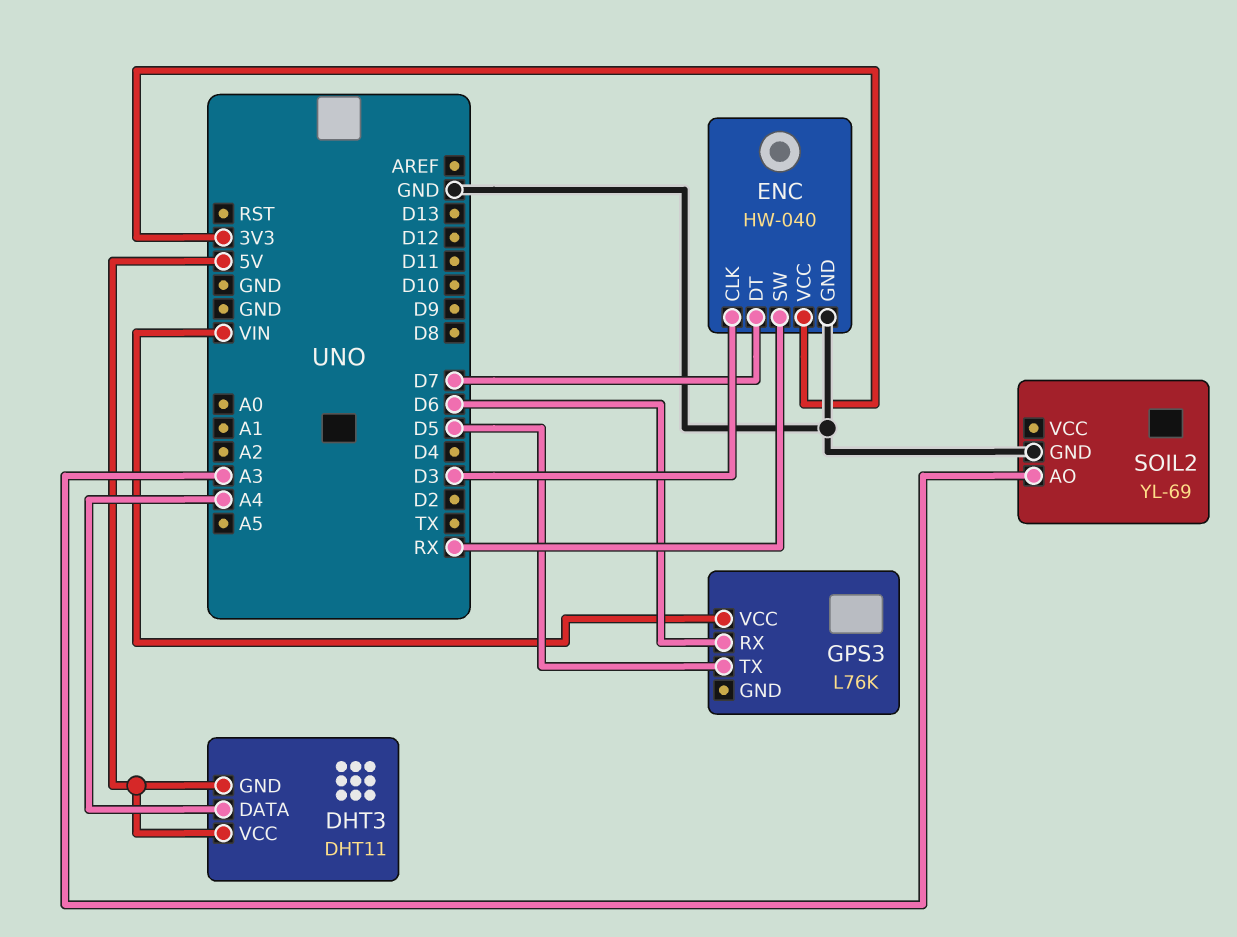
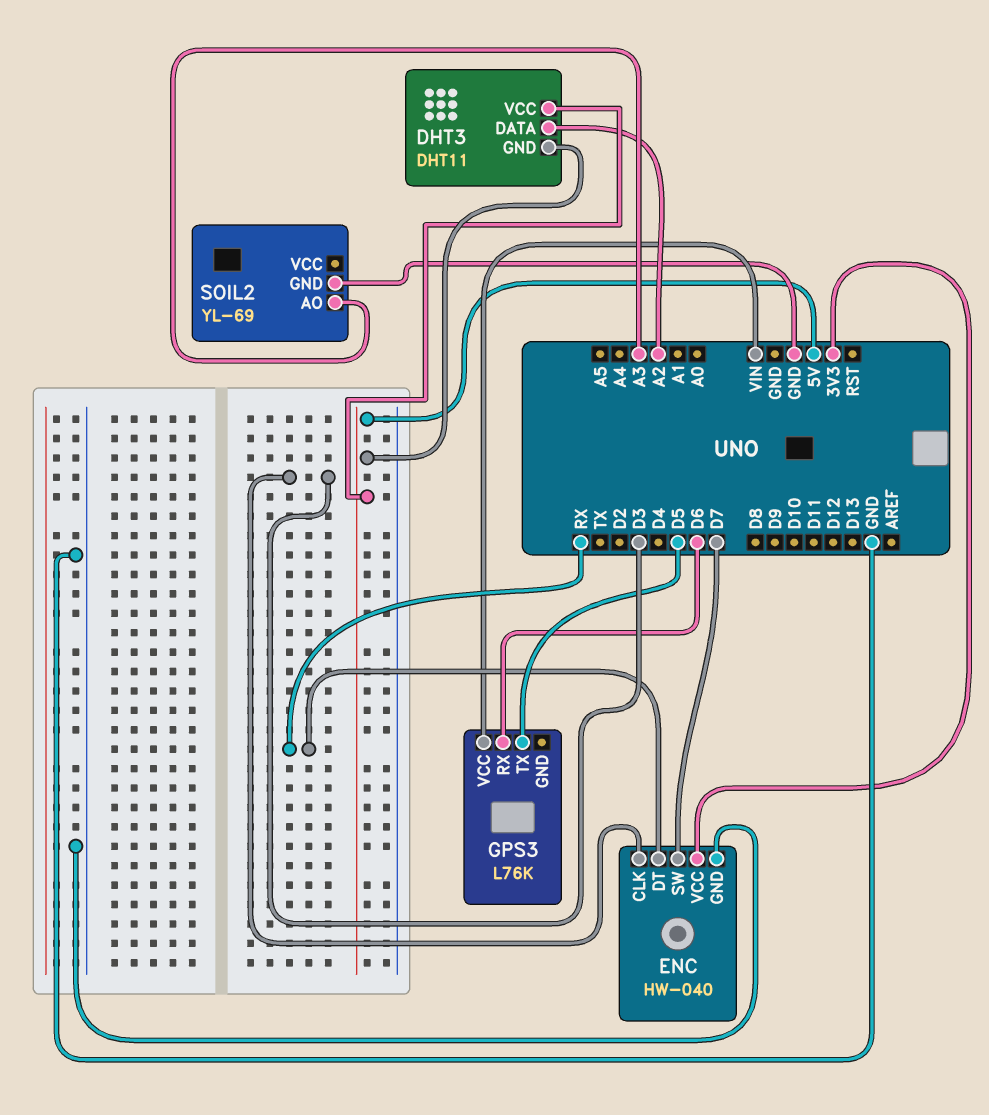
DHT3 pin DATA: A4 -> A2
ENC pin DT: D7 -> RX
ENC pin SW: RX -> D7

